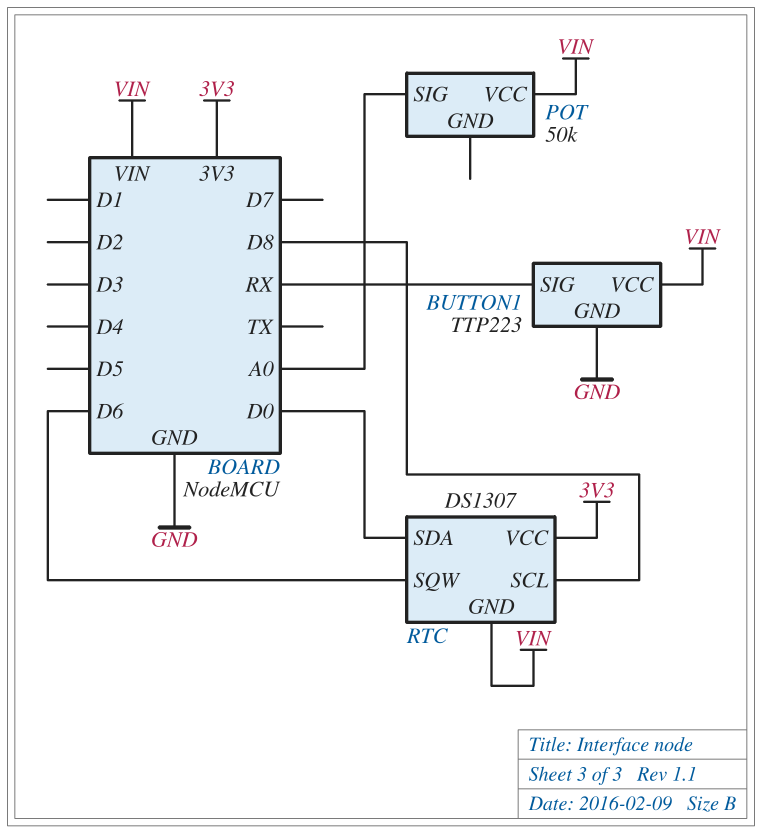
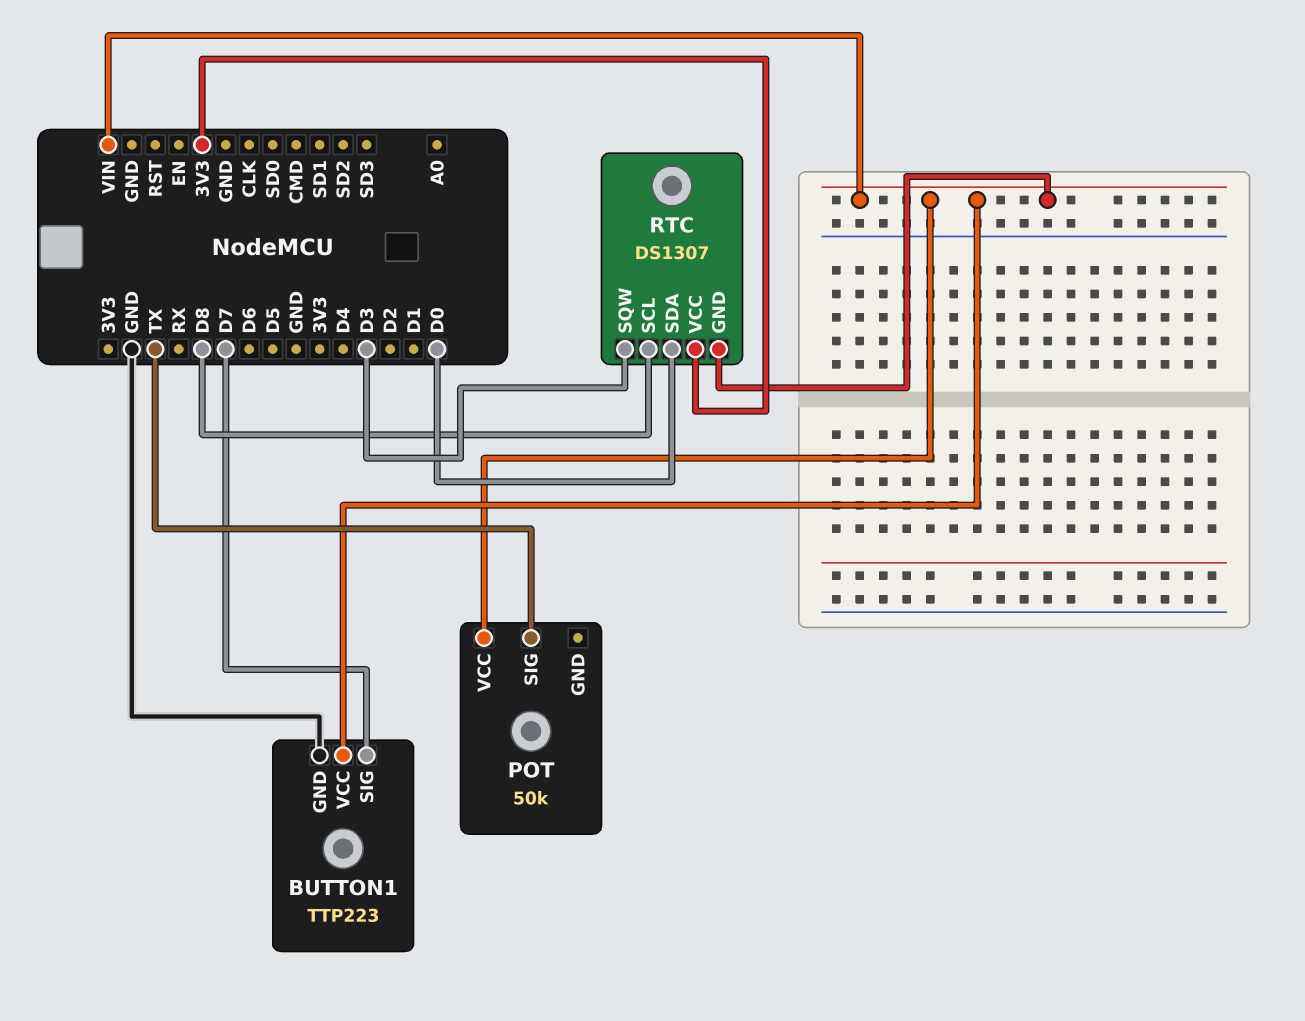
BUTTON1 pin SIG: RX -> D7
POT pin SIG: A0 -> TX
RTC pin SQW: D6 -> D3

